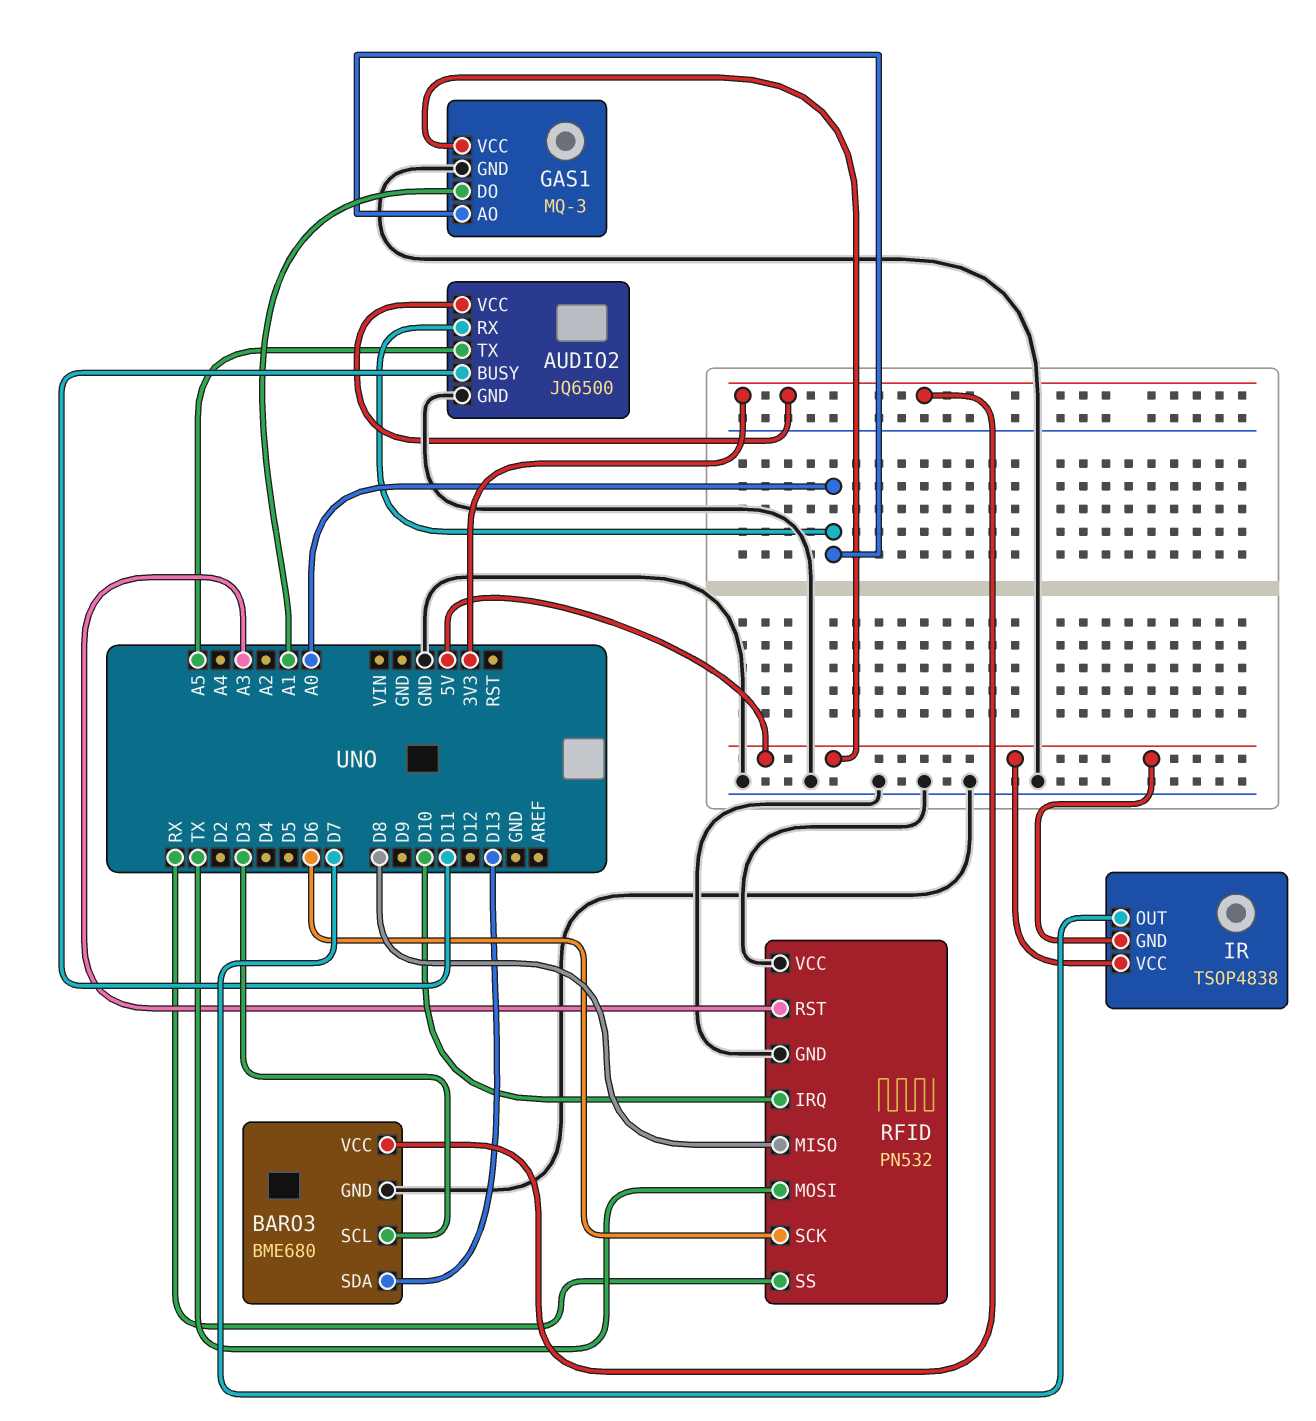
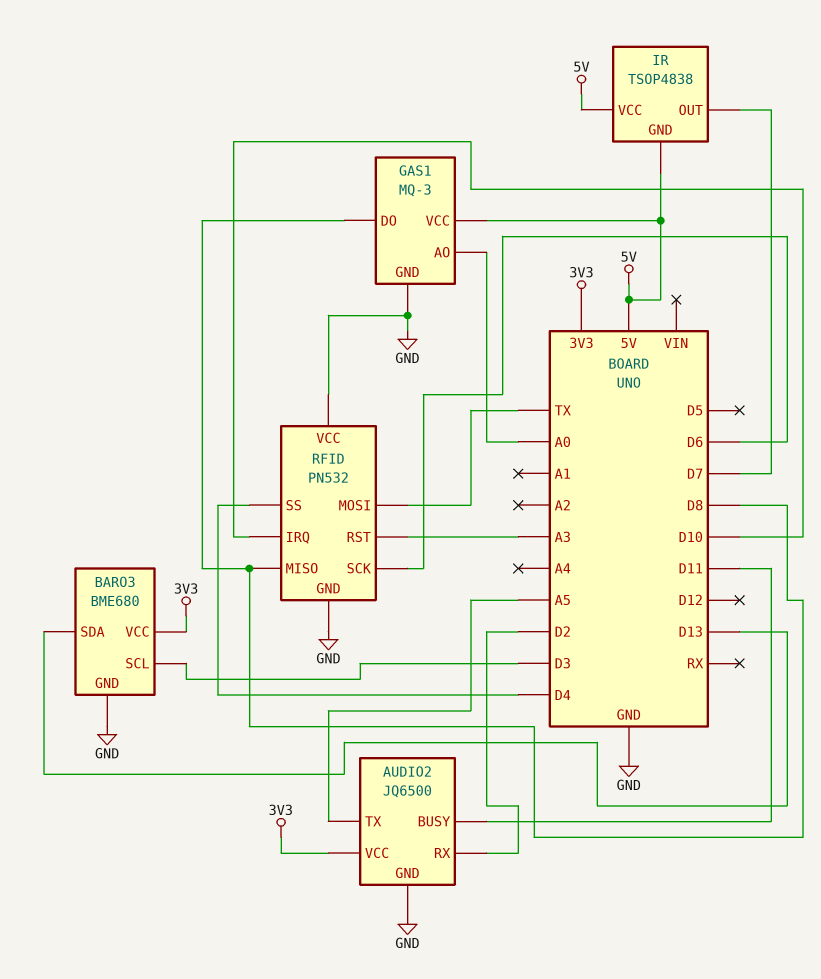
AUDIO2 pin RX: A0 -> D2
GAS1 pin DO: A1 -> D8
RFID pin SS: RX -> D4

